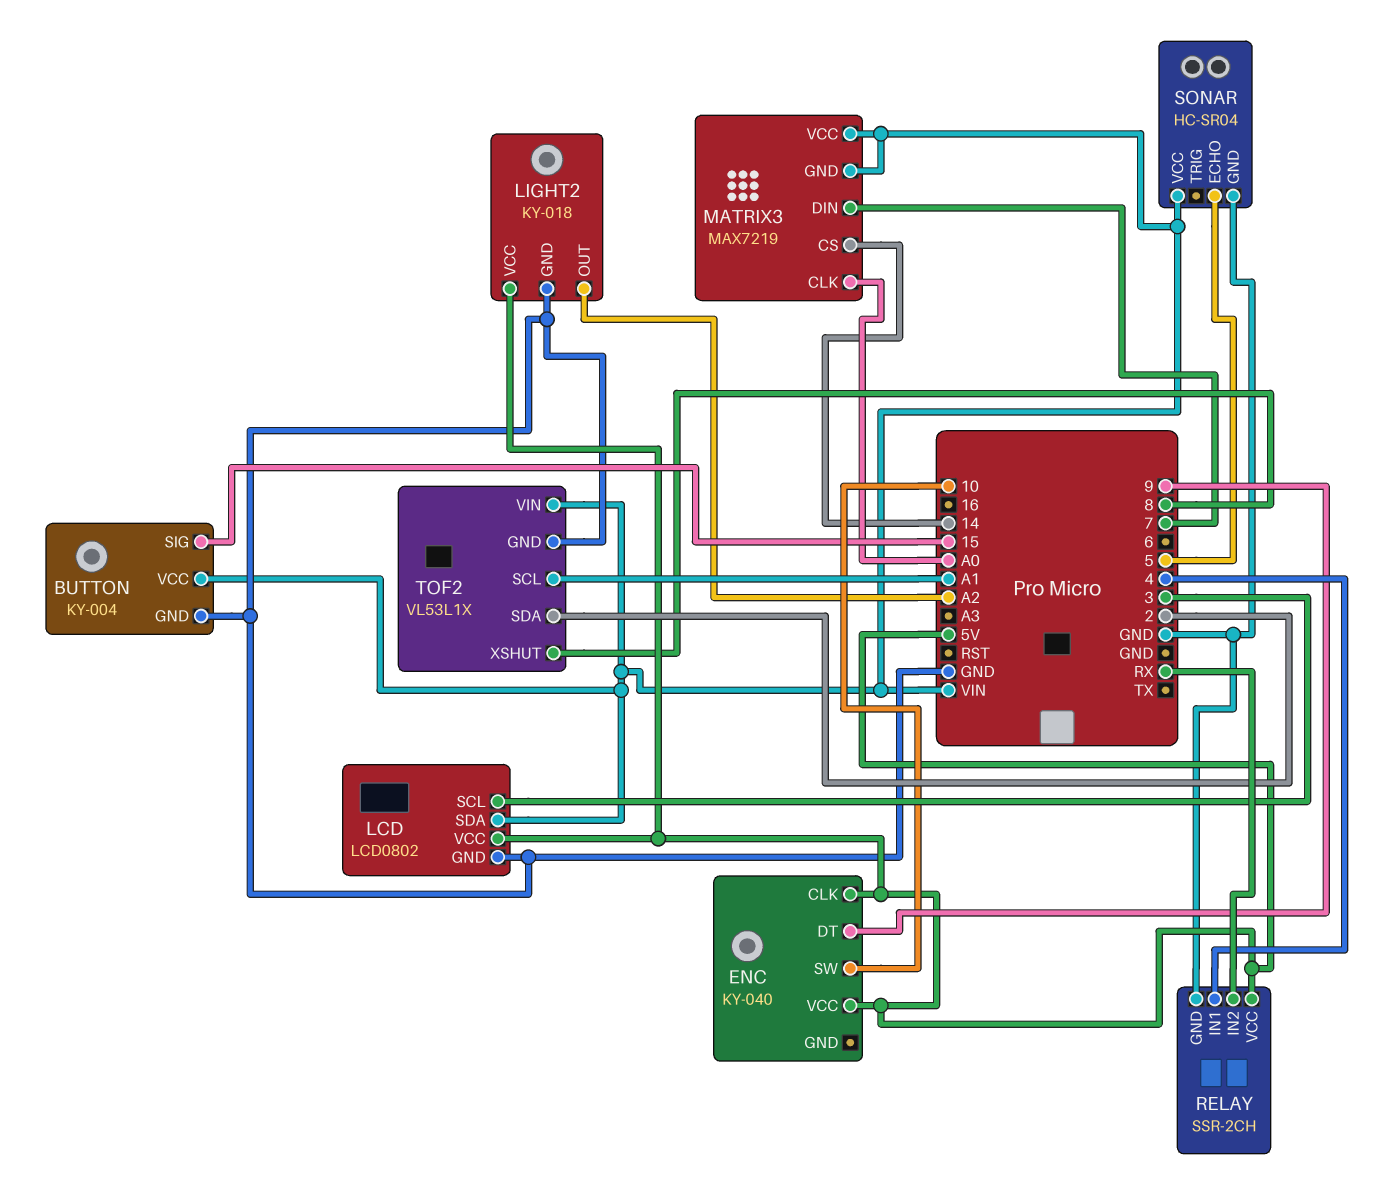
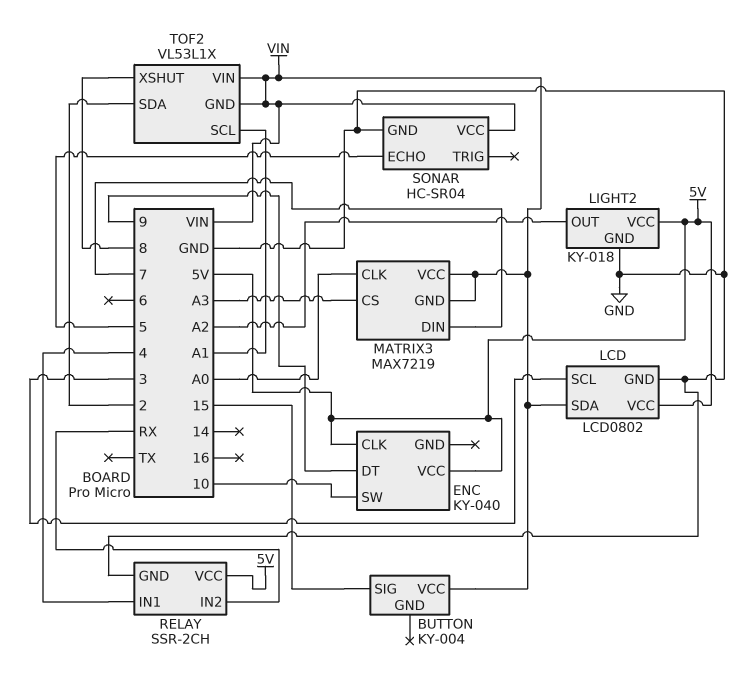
BUTTON pin GND: GND -> none
MATRIX3 pin CS: 14 -> A3
TOF2 pin GND: GND -> VIN

